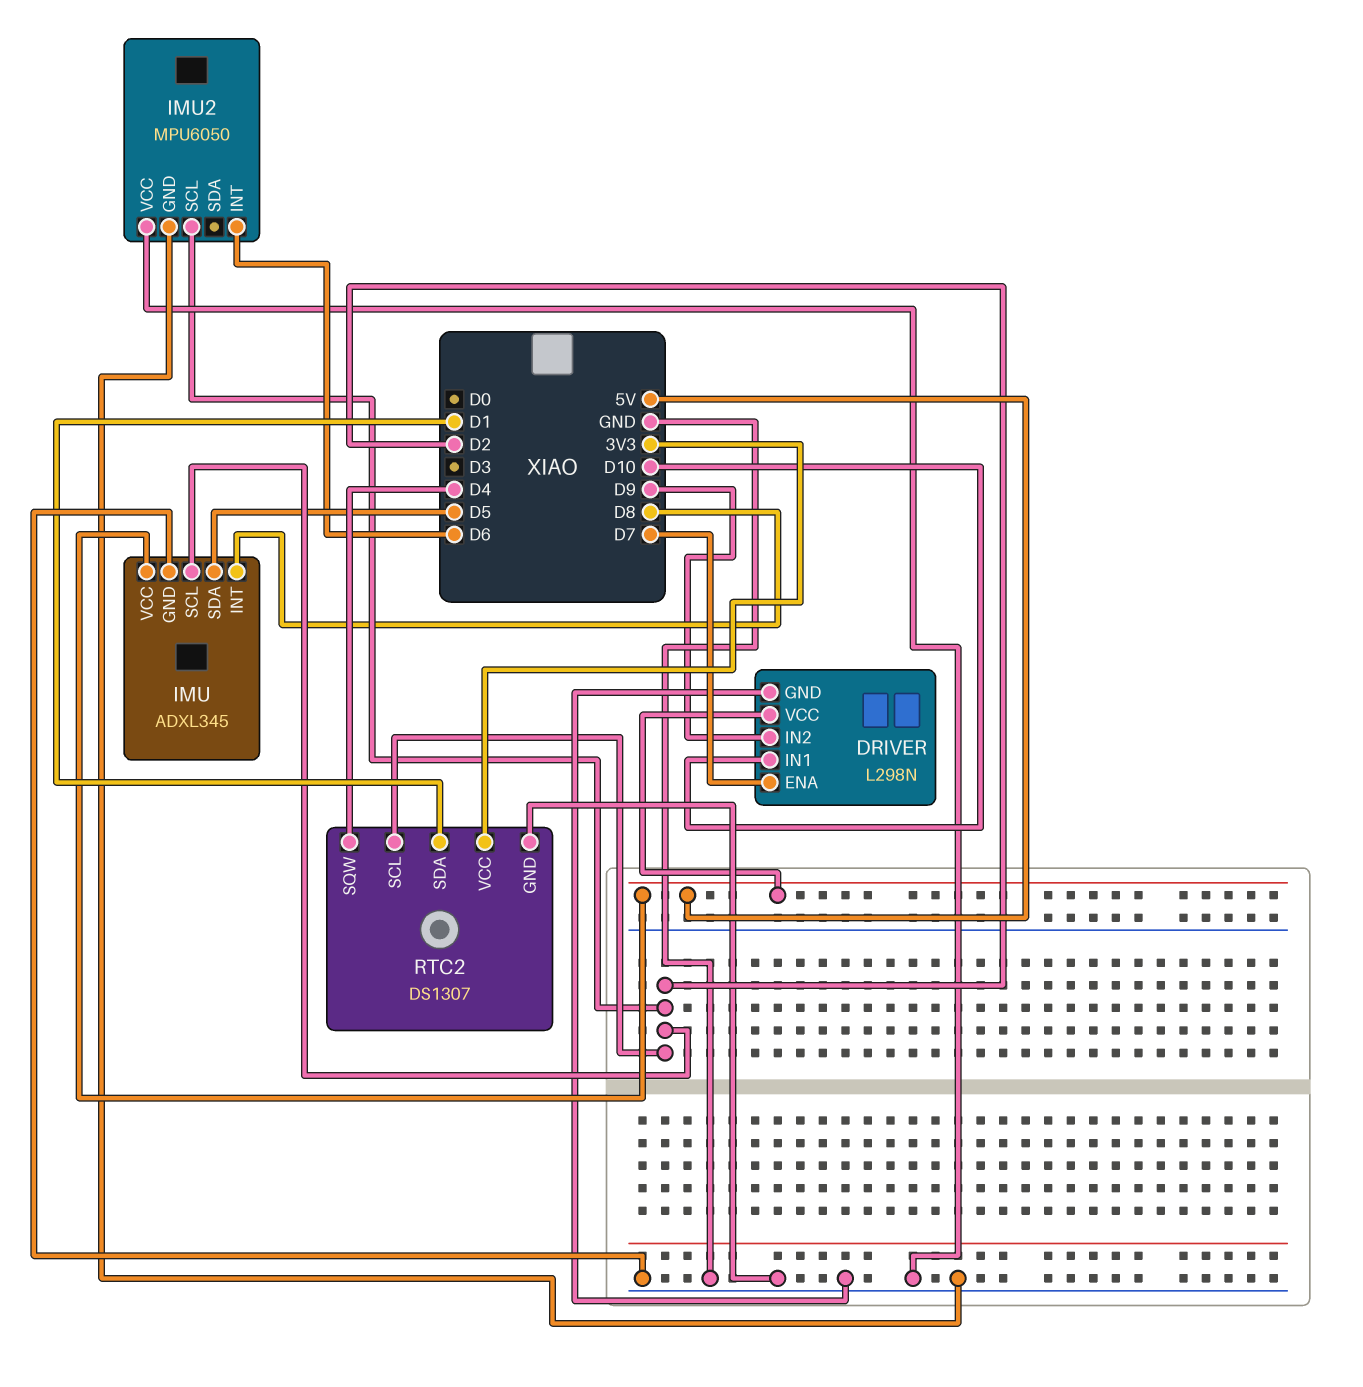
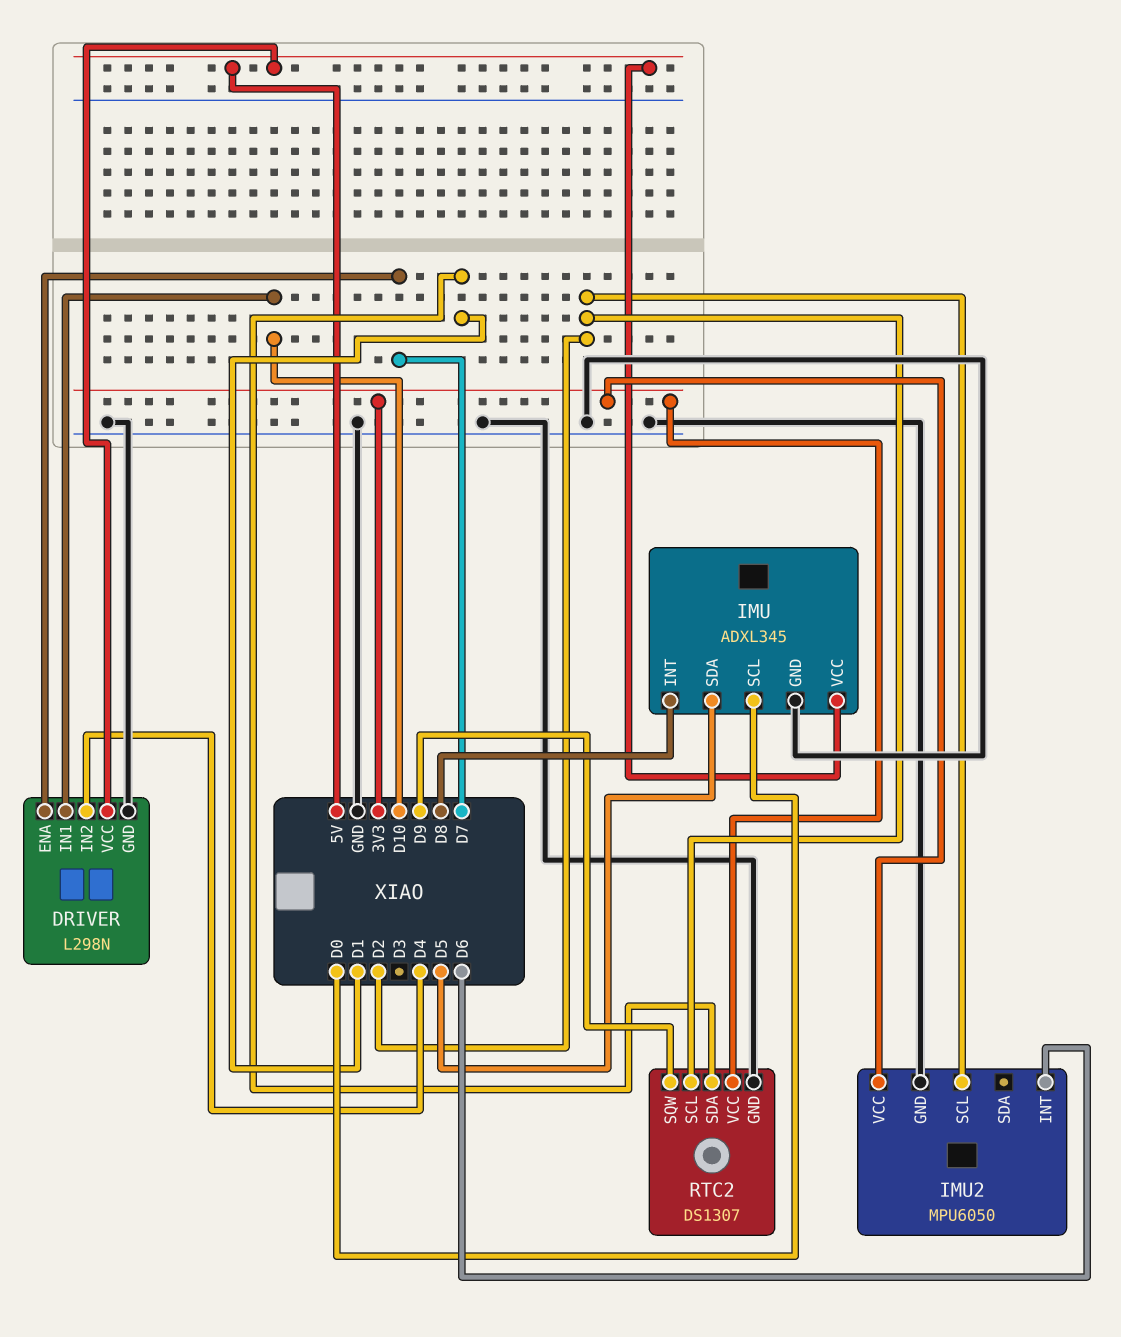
DRIVER pin IN2: D9 -> D4
IMU pin SCL: D2 -> D0
IMU2 pin VCC: GND -> 3V3
RTC2 pin SQW: D4 -> D9

